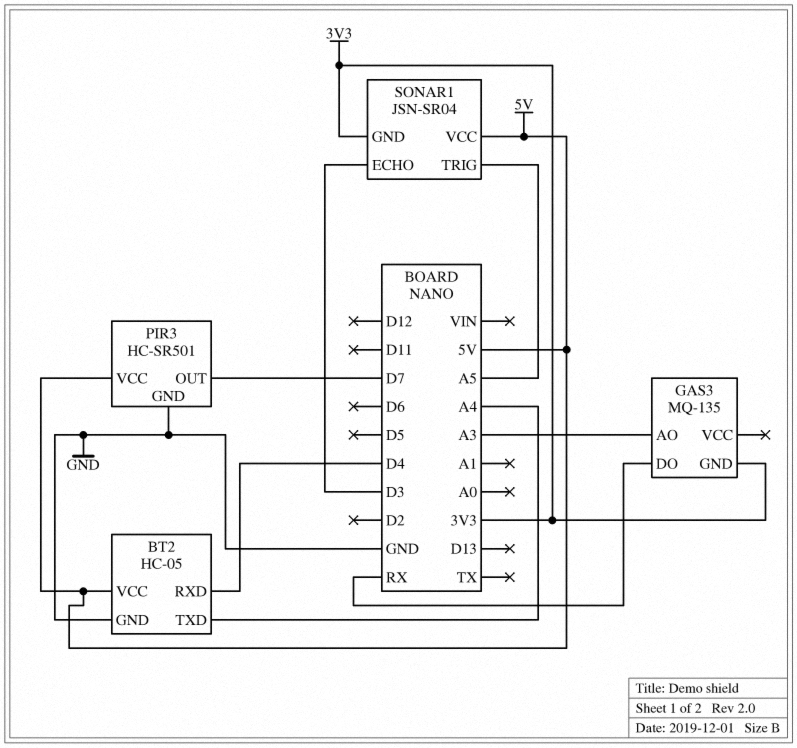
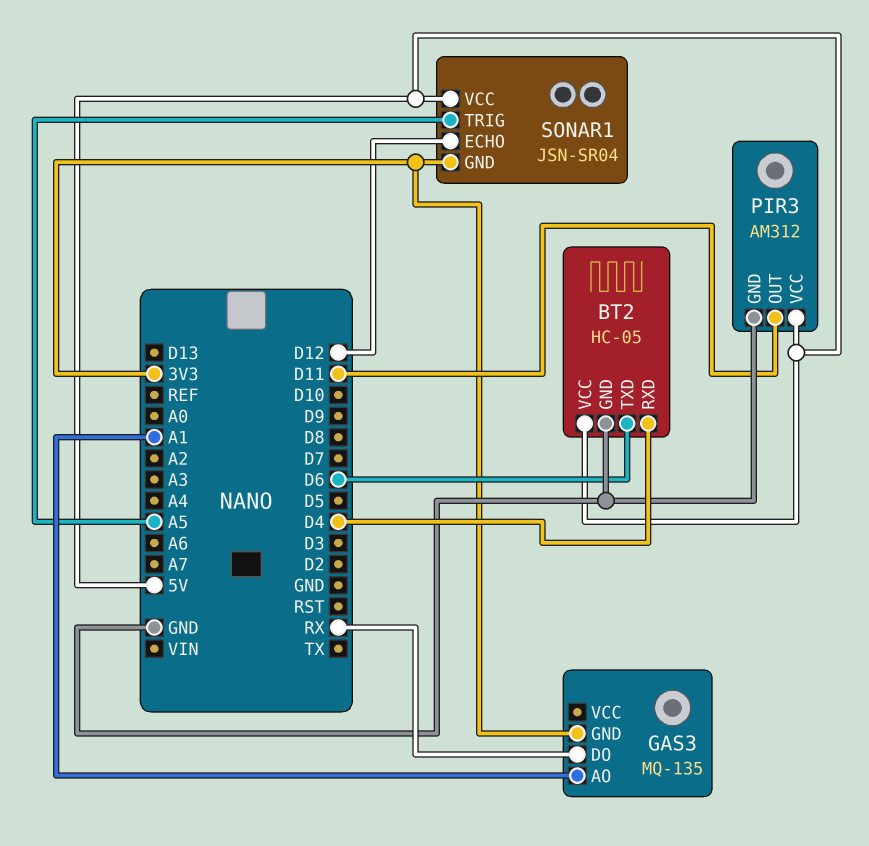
BT2 pin TXD: A4 -> D6
GAS3 pin AO: A3 -> A1
PIR3: HC-SR501 -> AM312
PIR3 pin OUT: D7 -> D11
SONAR1 pin ECHO: D3 -> D12

